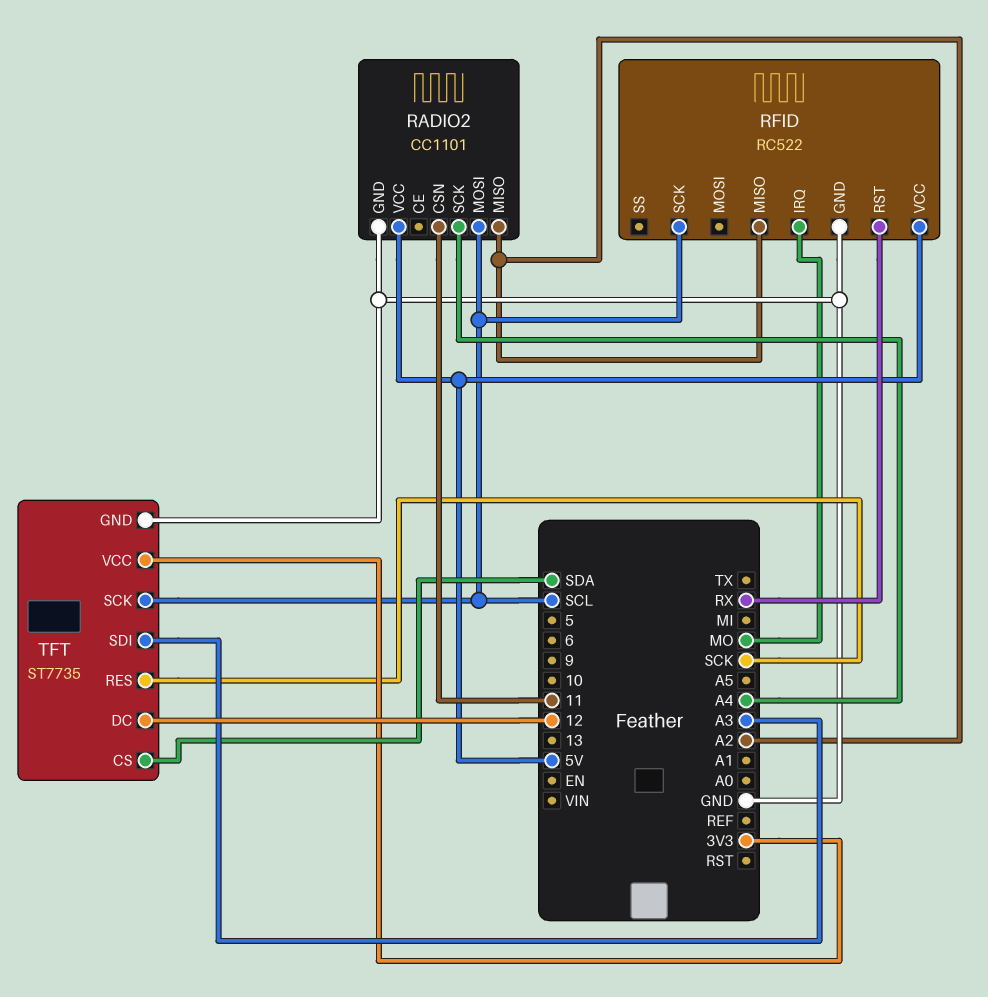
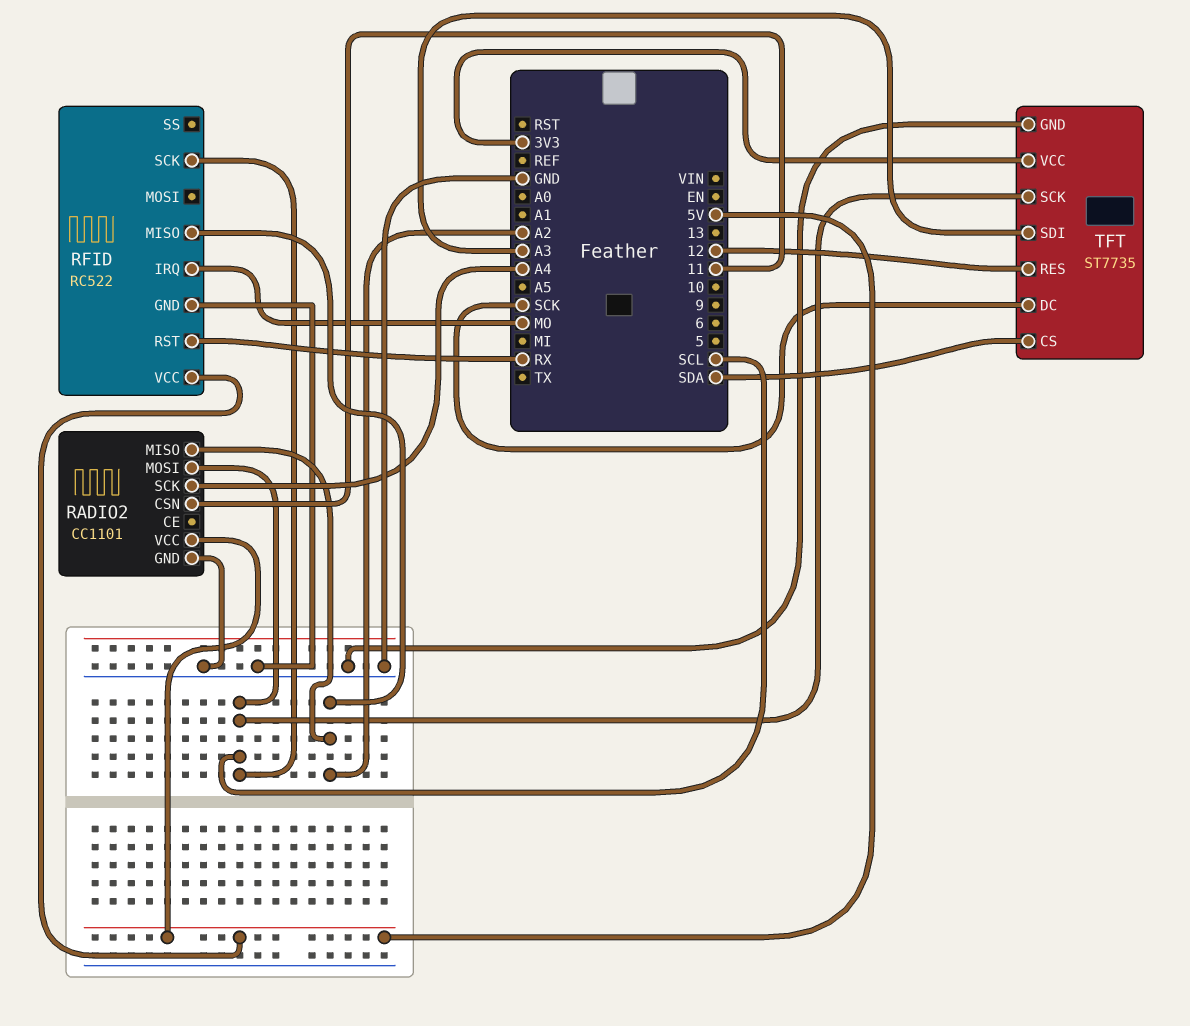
TFT pin DC: 12 -> SCK
TFT pin RES: SCK -> 12

